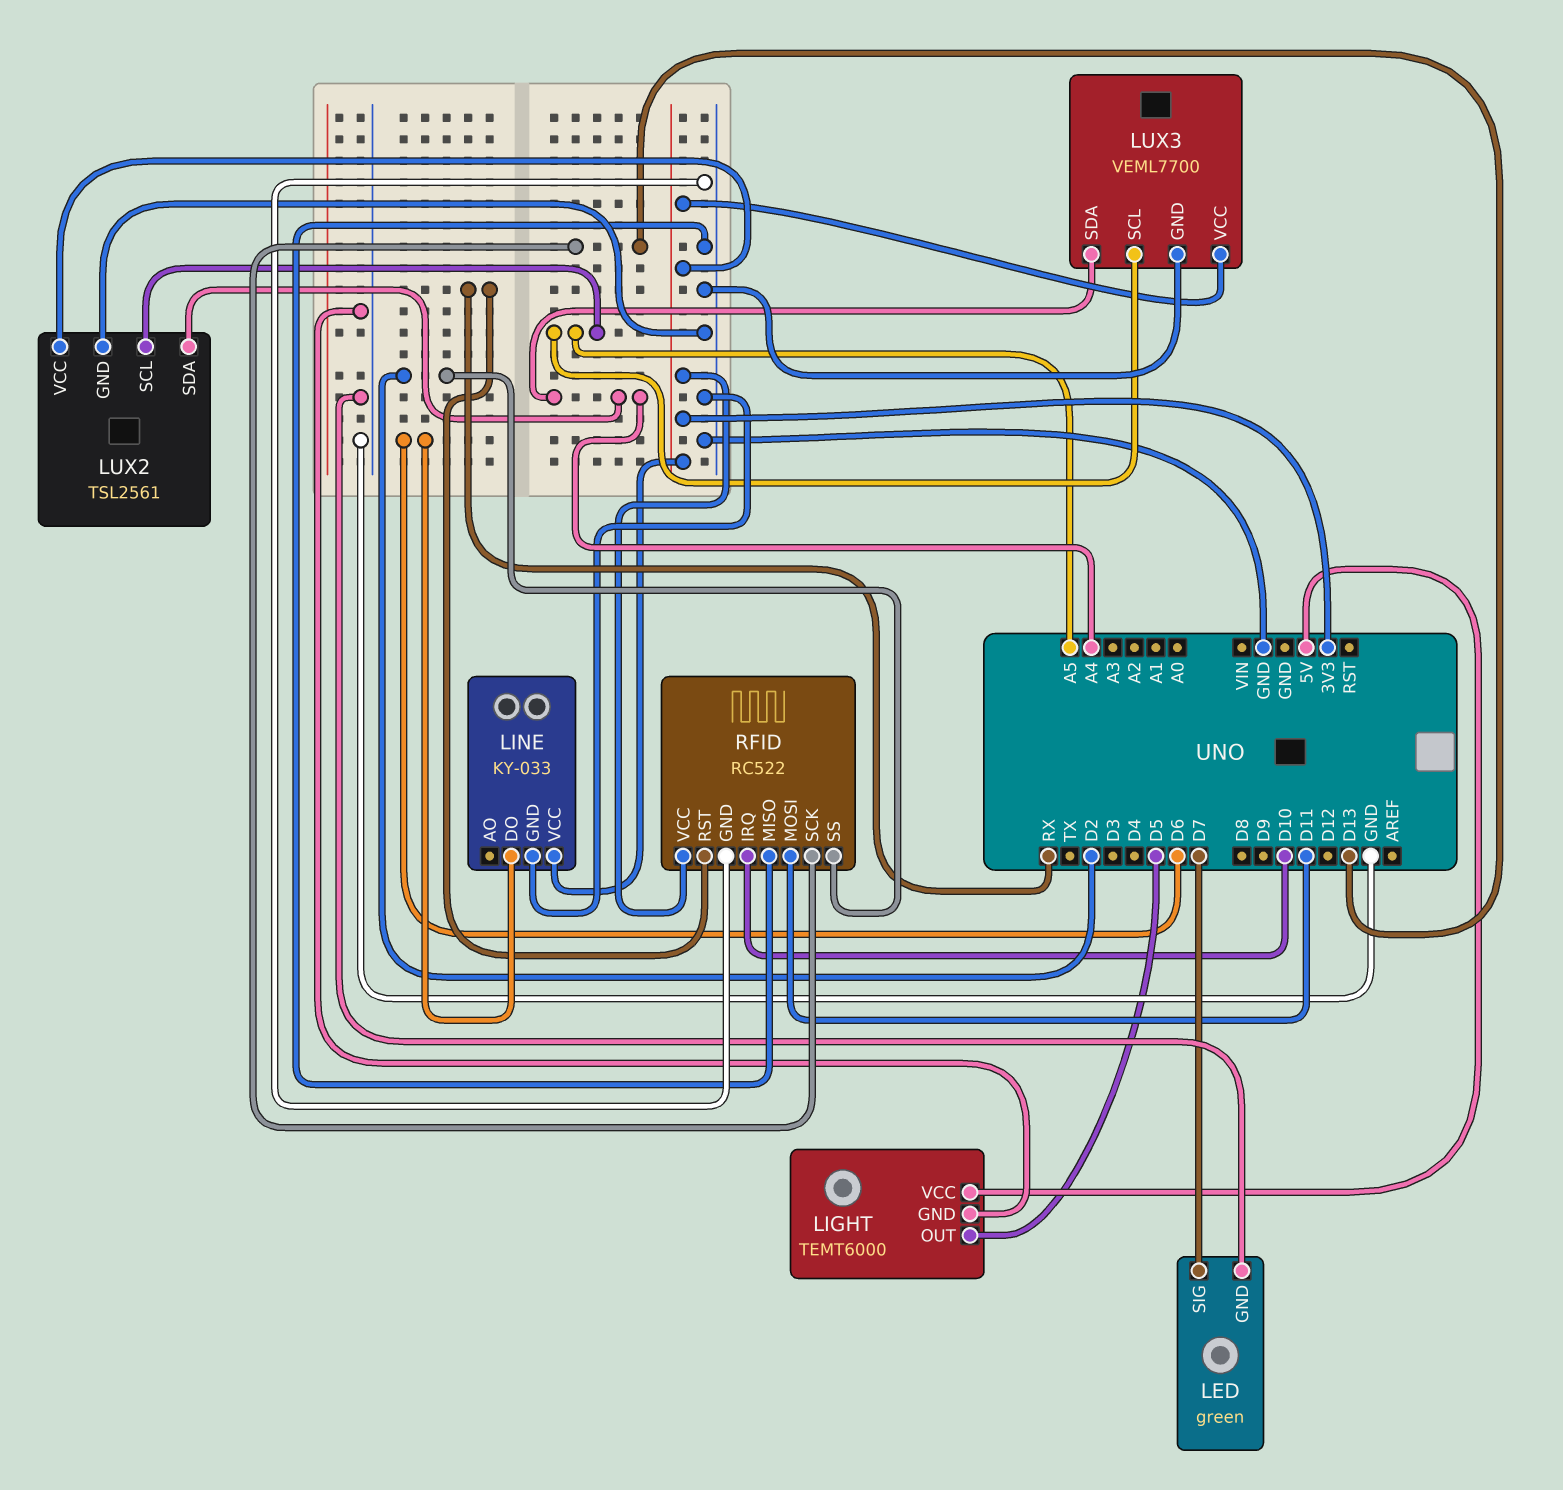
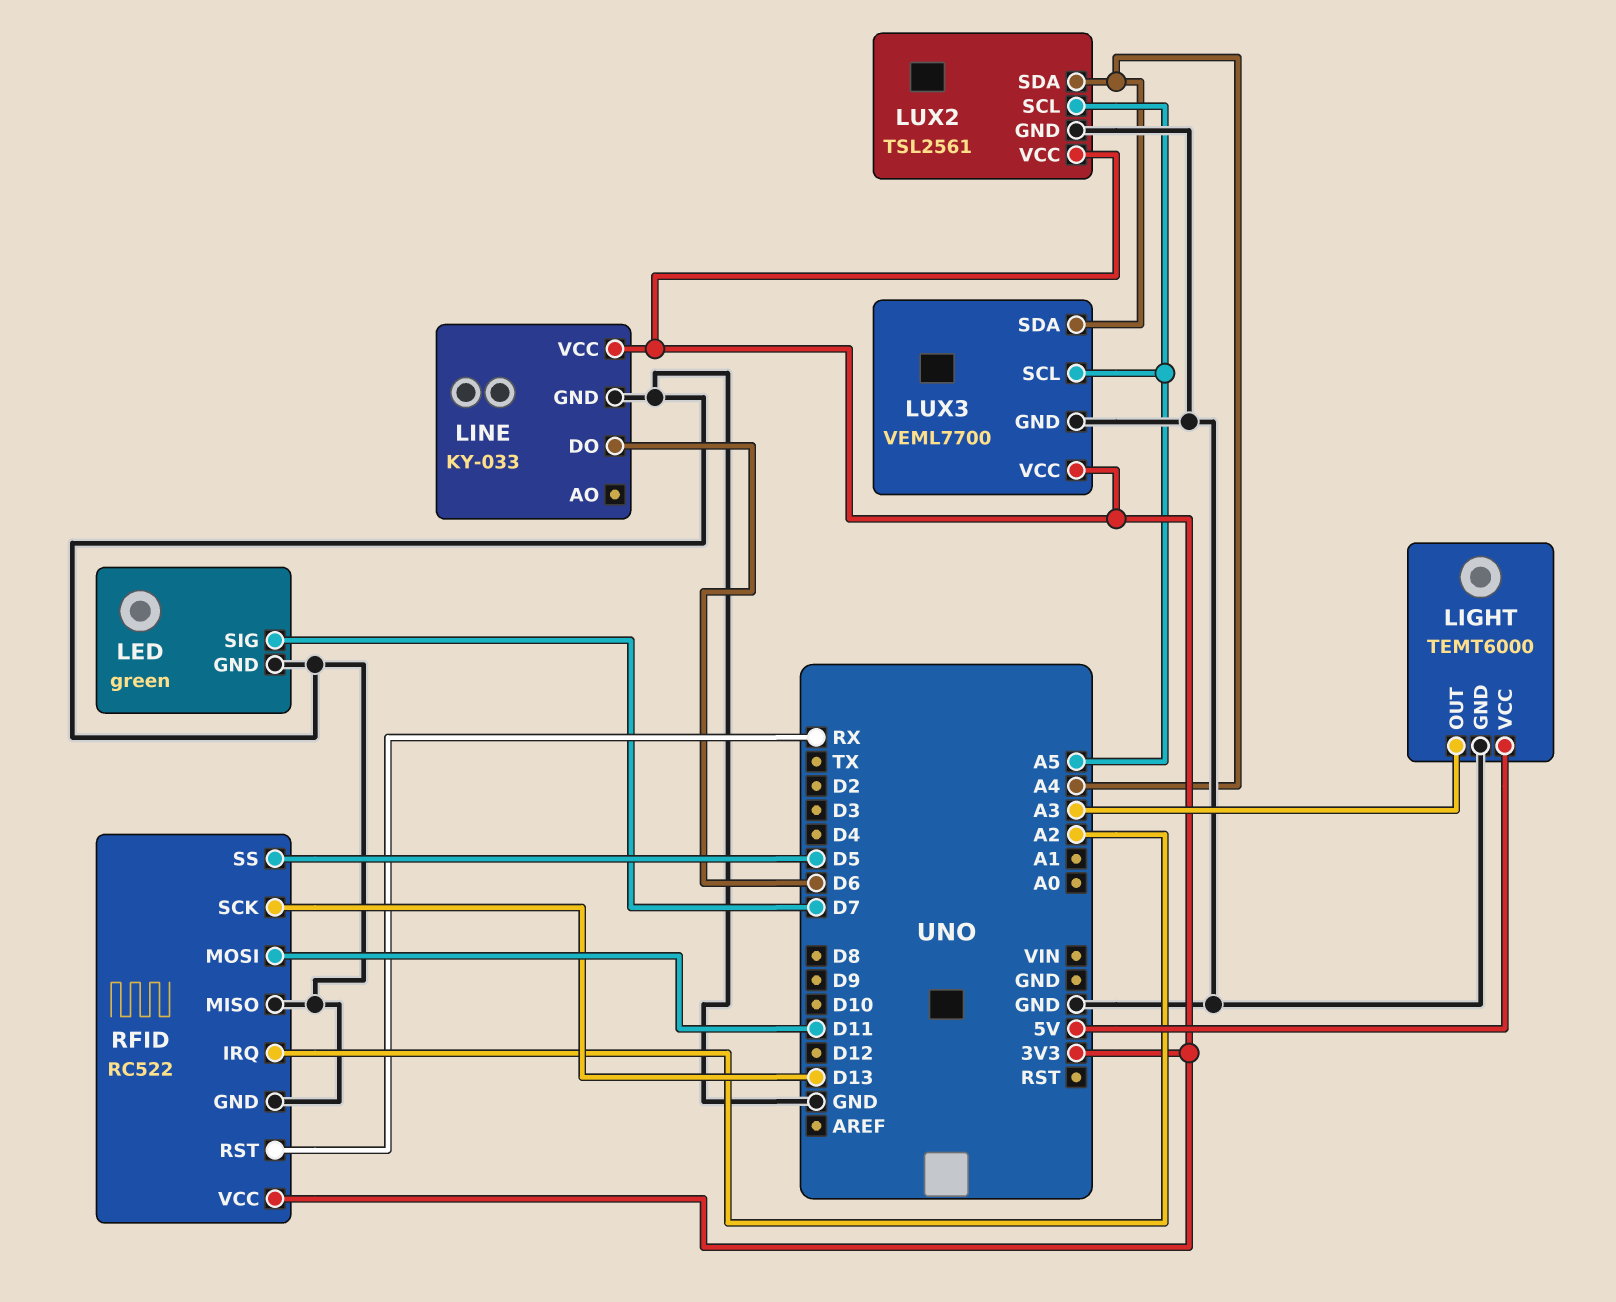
LIGHT pin OUT: D5 -> A3
RFID pin IRQ: D10 -> A2
RFID pin SS: D2 -> D5

